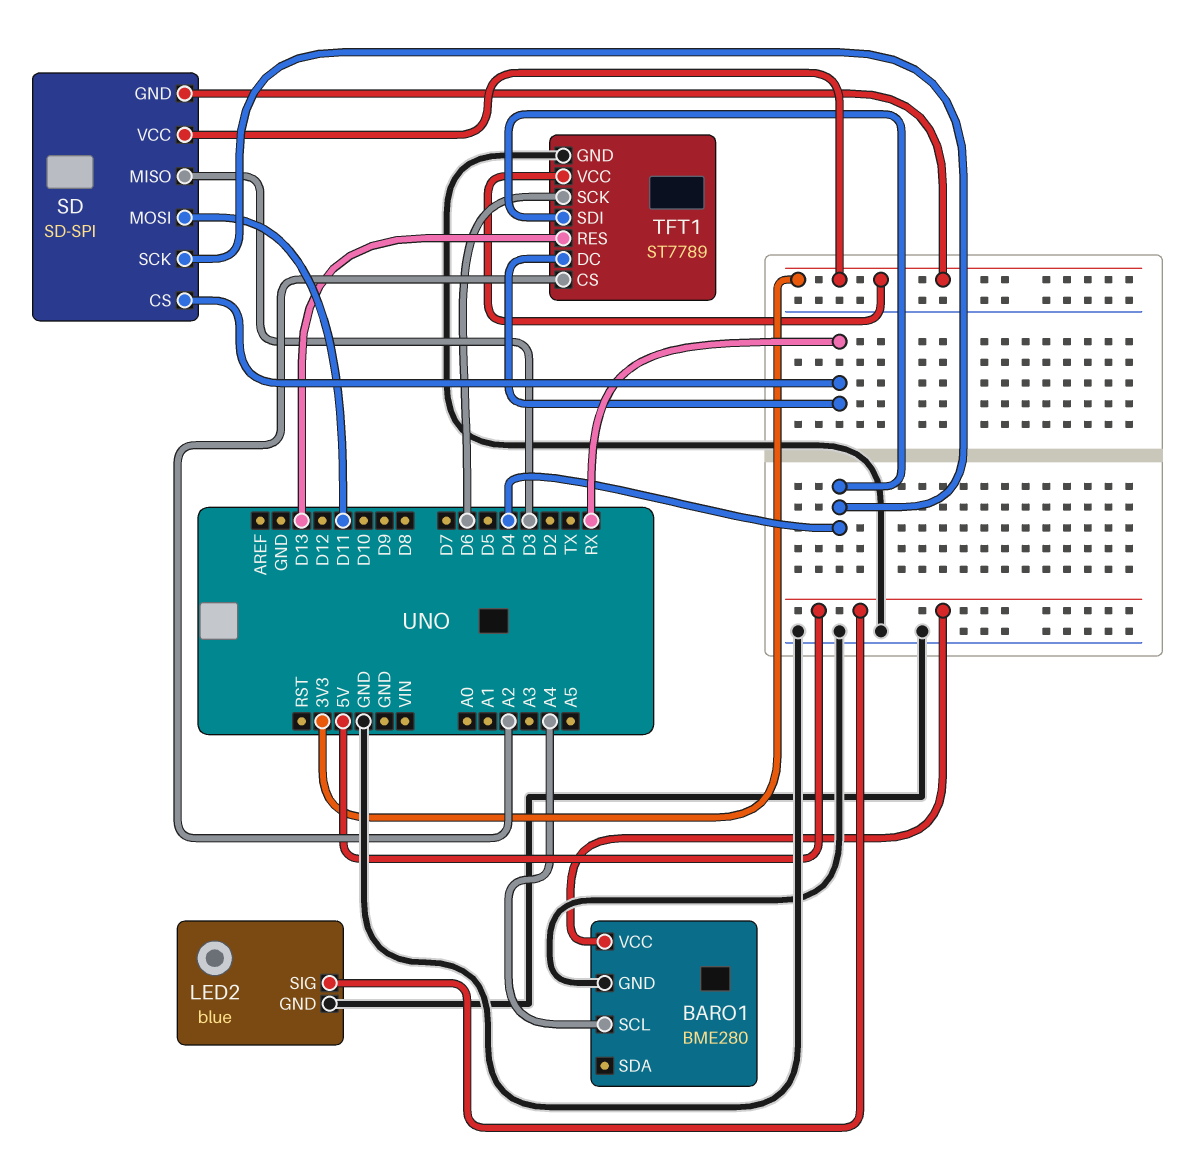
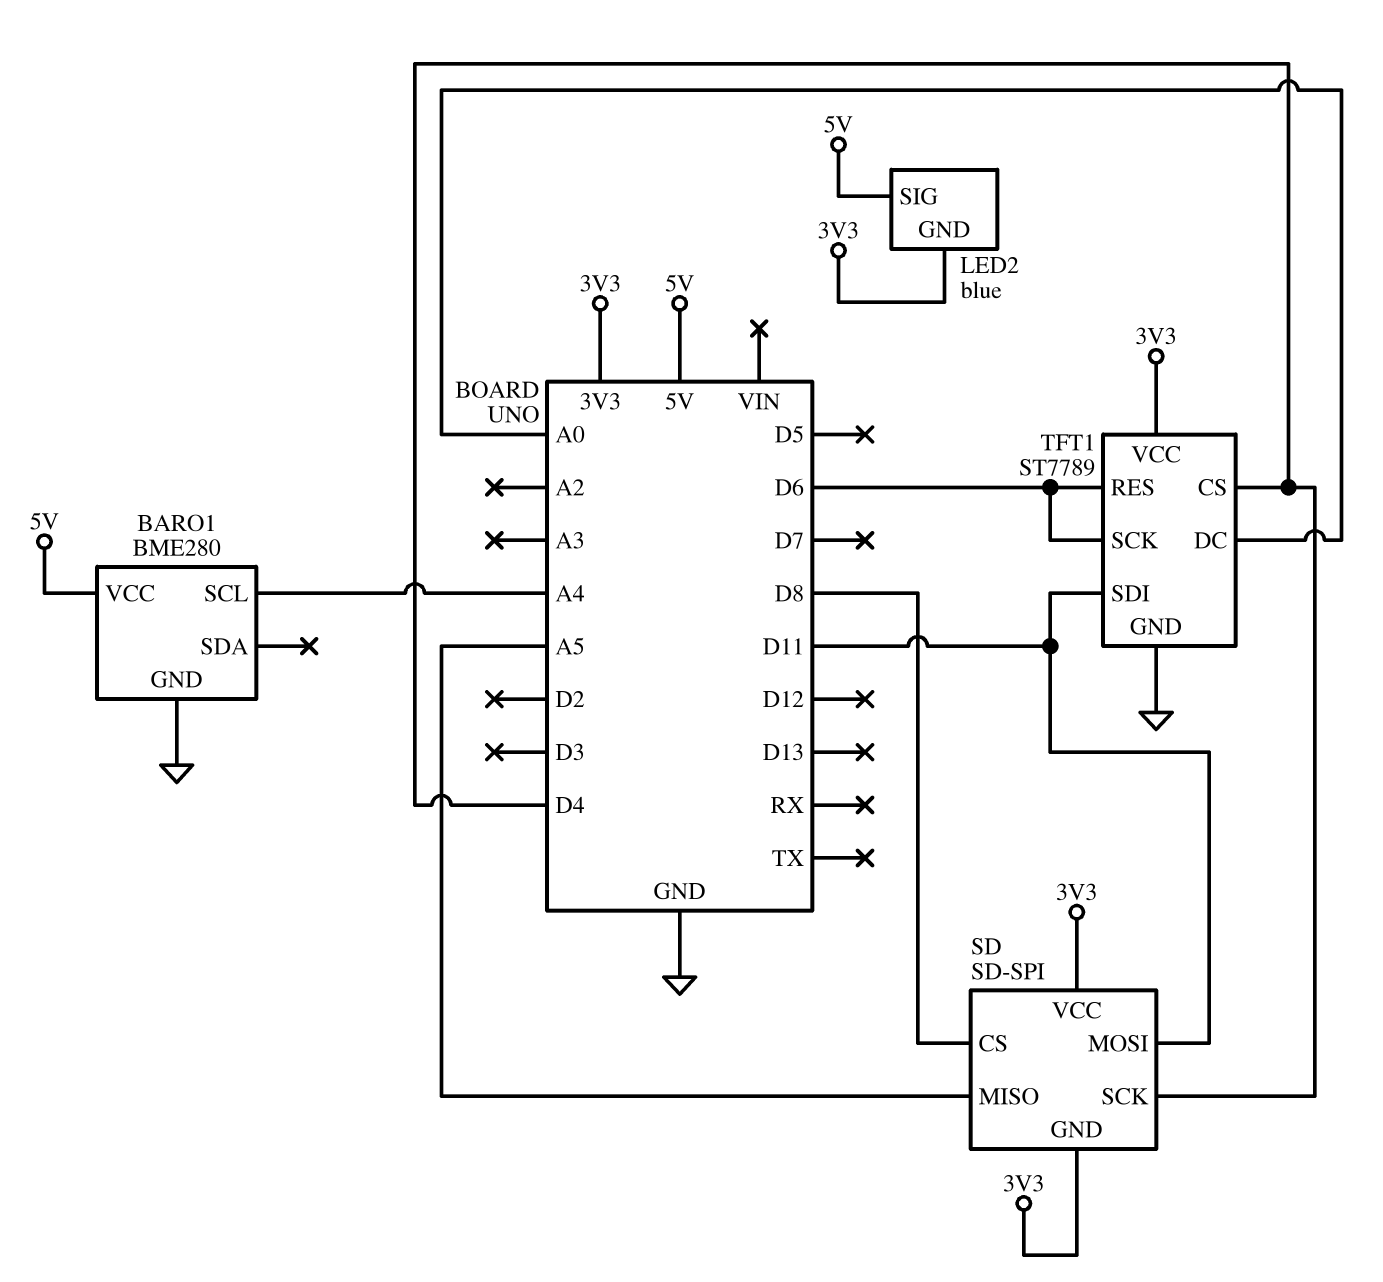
LED2 pin GND: GND -> 3V3
SD pin CS: RX -> D8
SD pin MISO: D3 -> A5
TFT1 pin CS: A2 -> D4
TFT1 pin DC: RX -> A0
TFT1 pin RES: D13 -> D6
TFT1 pin SDI: D4 -> D11

